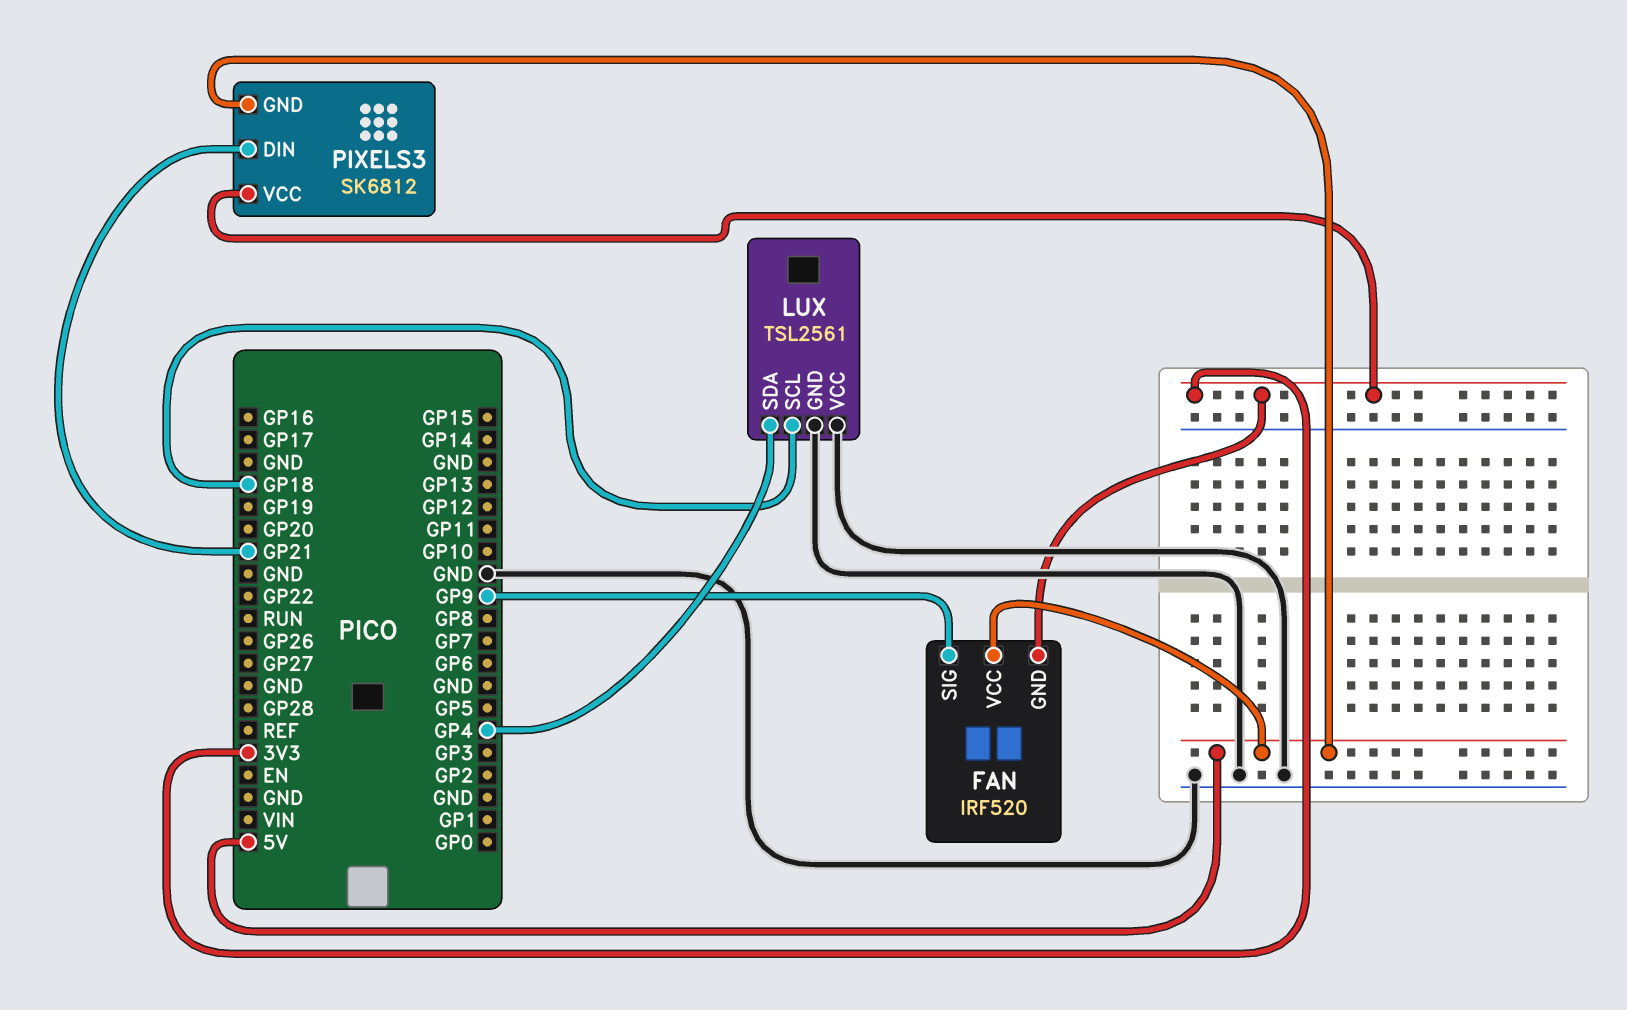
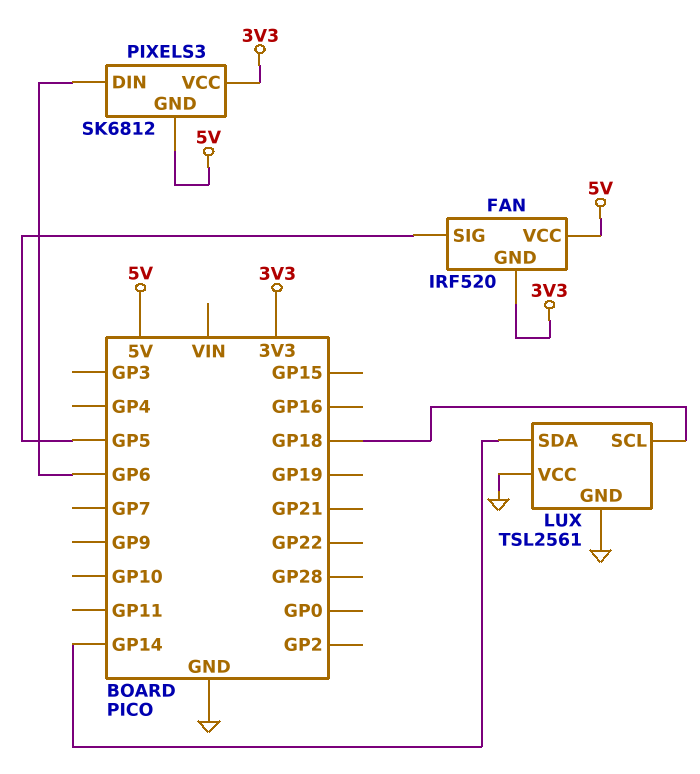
FAN pin SIG: GP9 -> GP5
LUX pin SDA: GP4 -> GP14
PIXELS3 pin DIN: GP21 -> GP6

